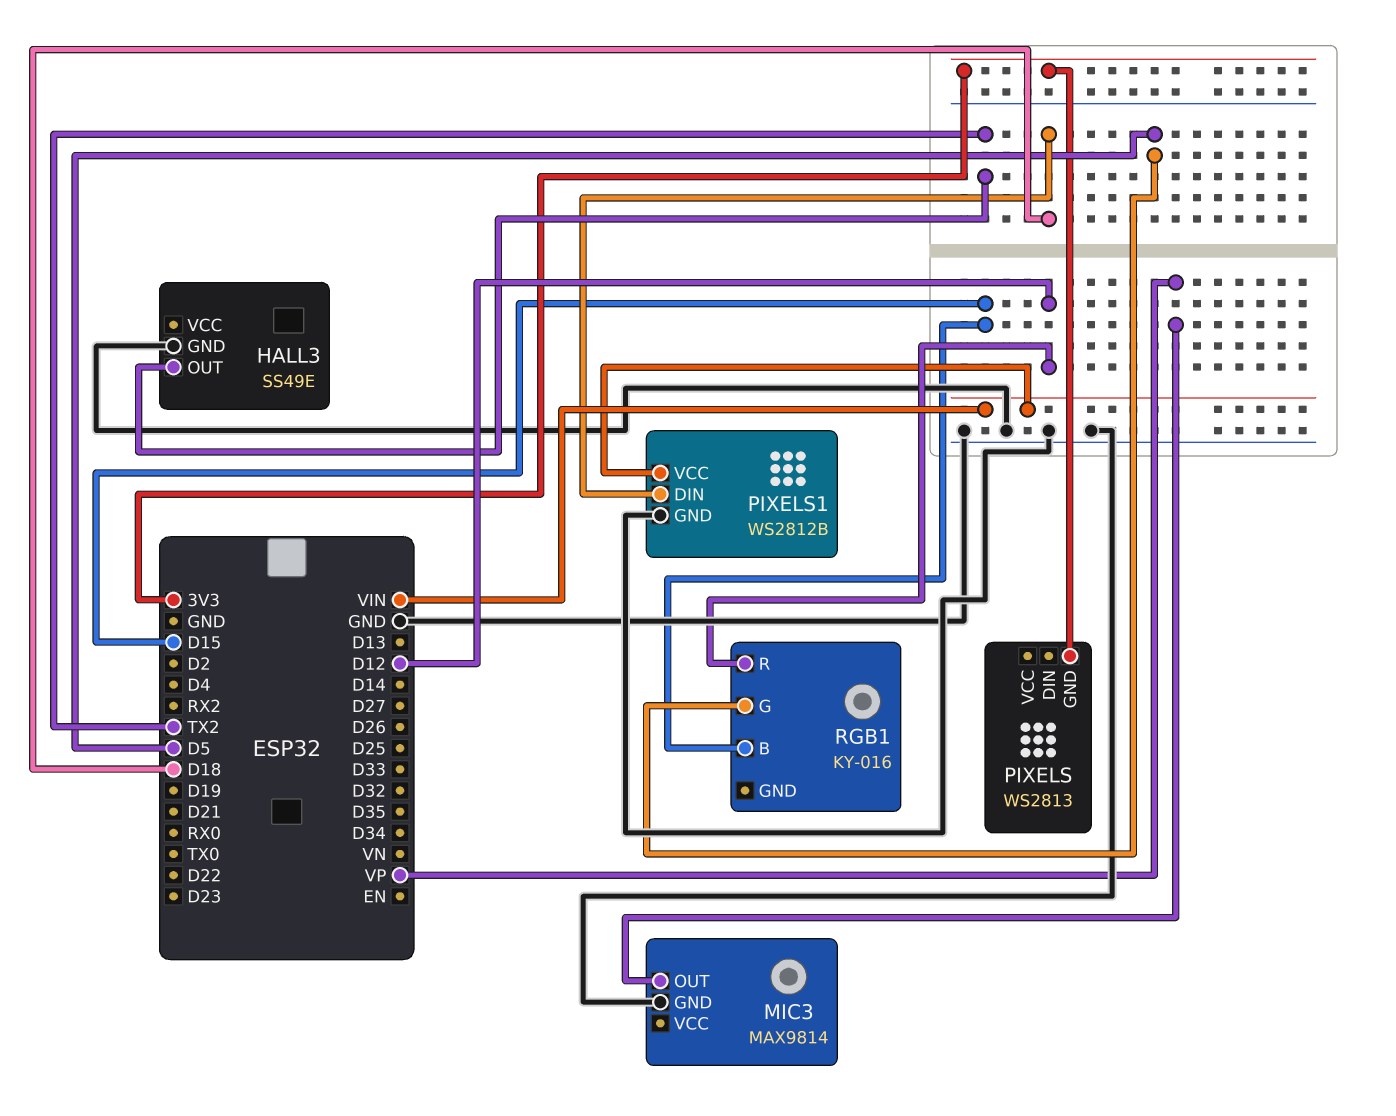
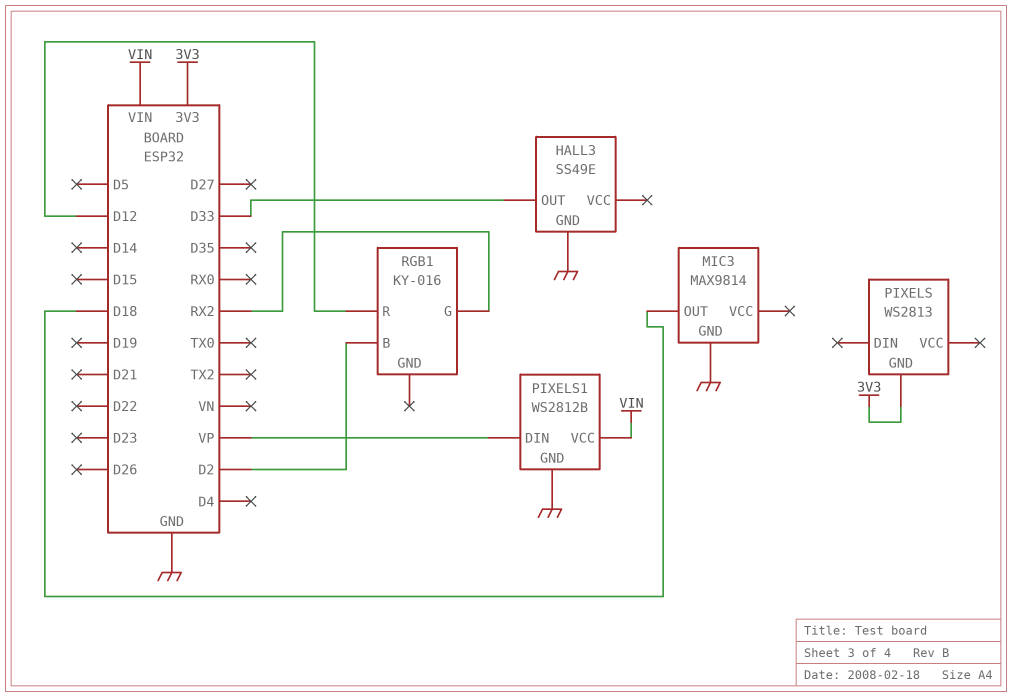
HALL3 pin OUT: TX2 -> D33
MIC3 pin OUT: VP -> D18
PIXELS1 pin DIN: D18 -> VP
RGB1 pin B: D15 -> D2
RGB1 pin G: D5 -> RX2

